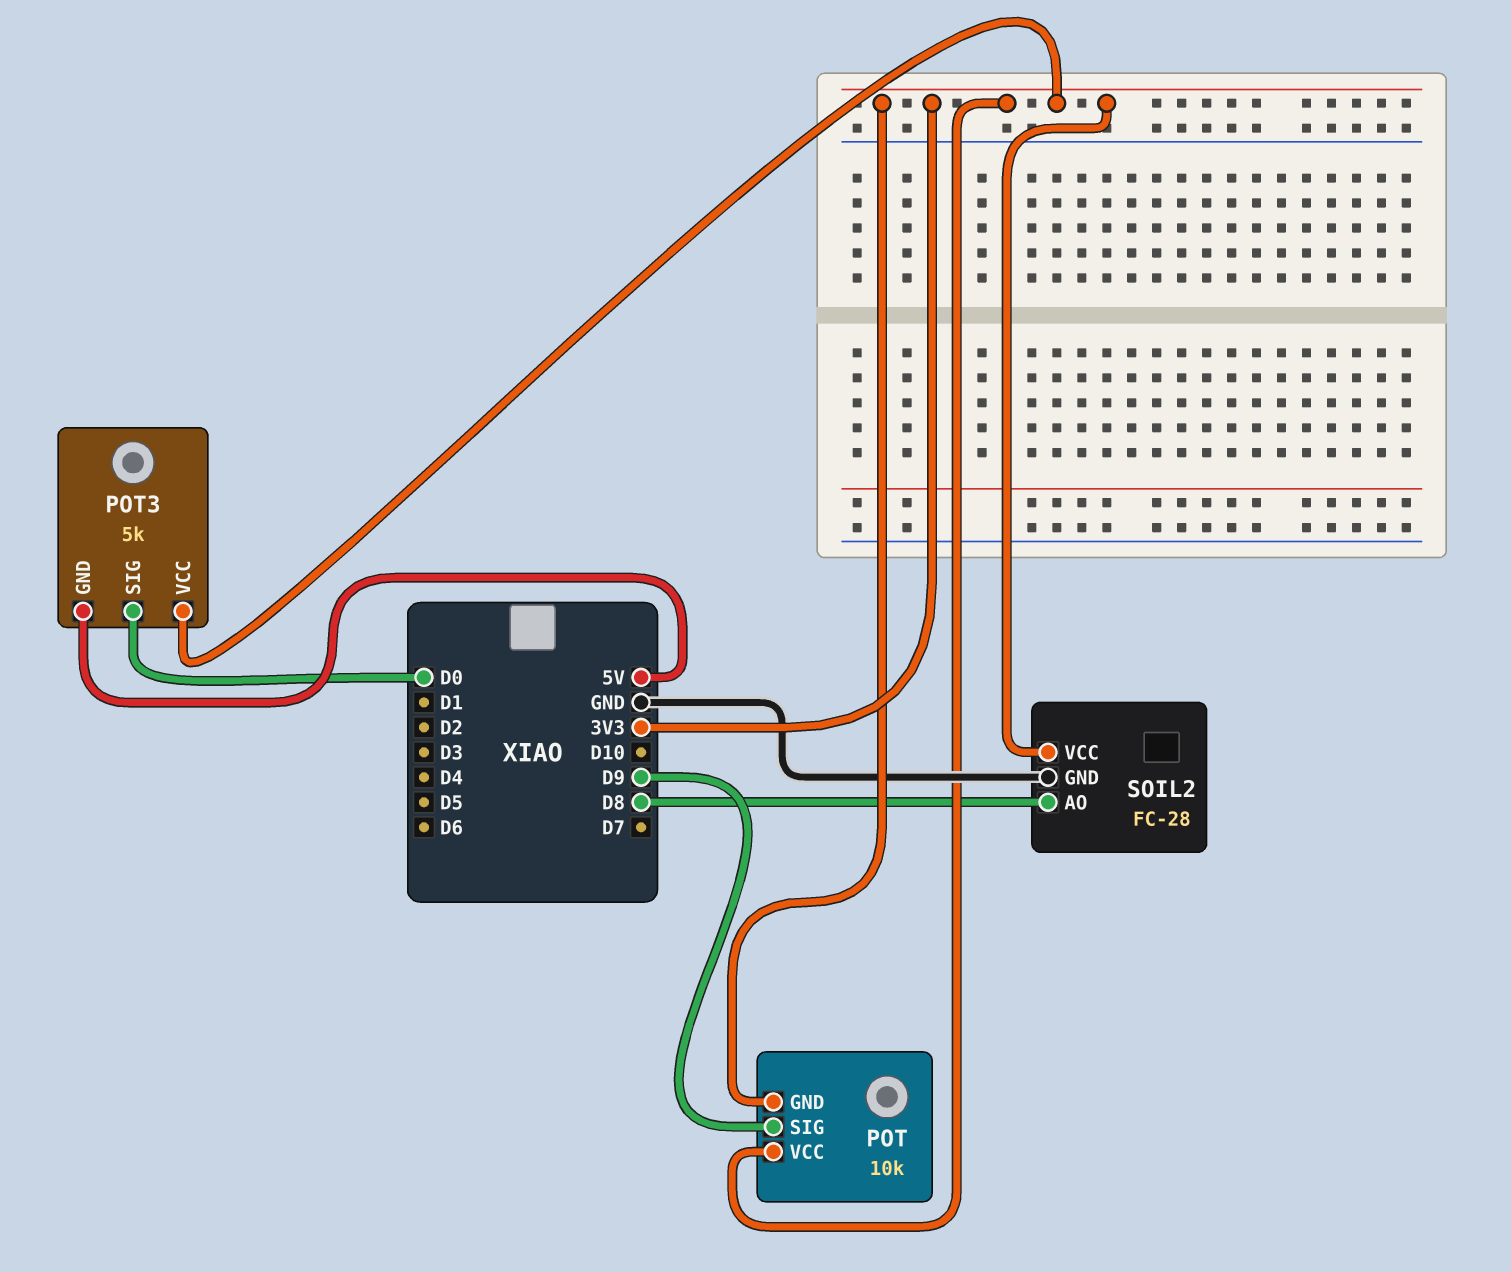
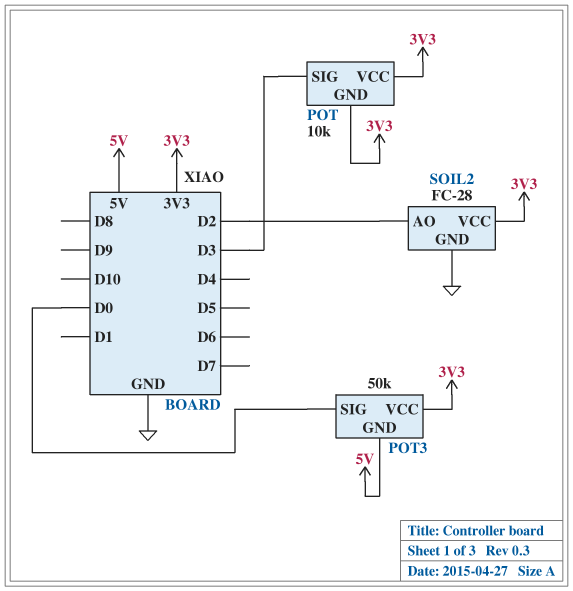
POT pin SIG: D9 -> D3
POT3: 5k -> 50k
SOIL2 pin AO: D8 -> D2

